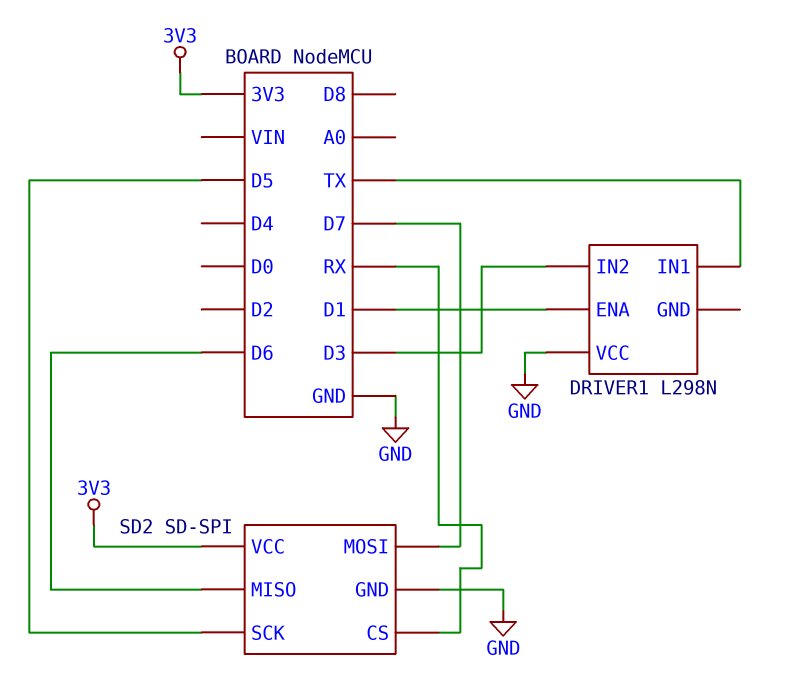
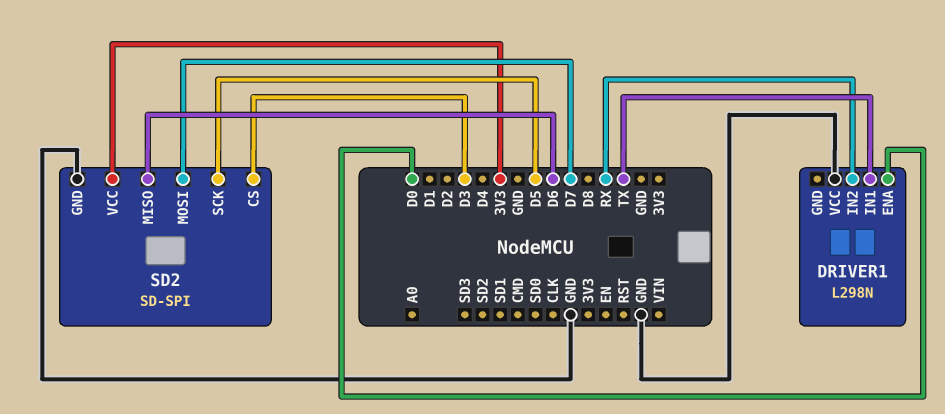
DRIVER1 pin ENA: D1 -> D0
DRIVER1 pin IN2: D3 -> RX
SD2 pin CS: RX -> D3

